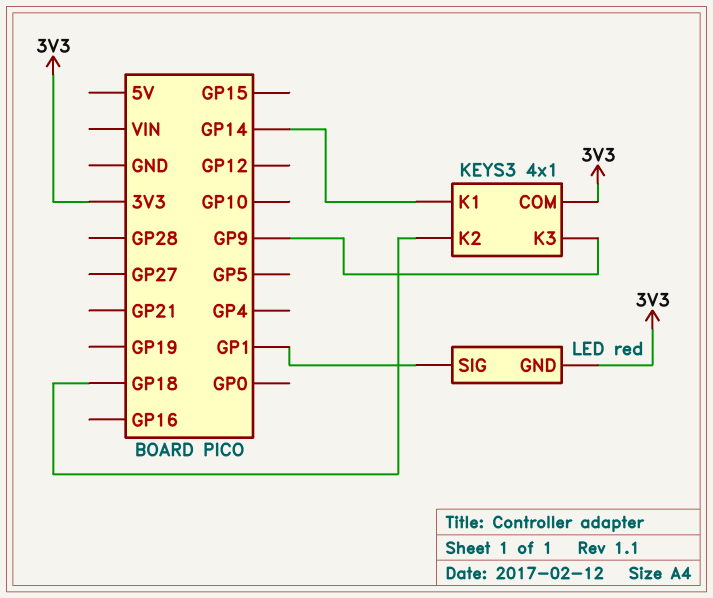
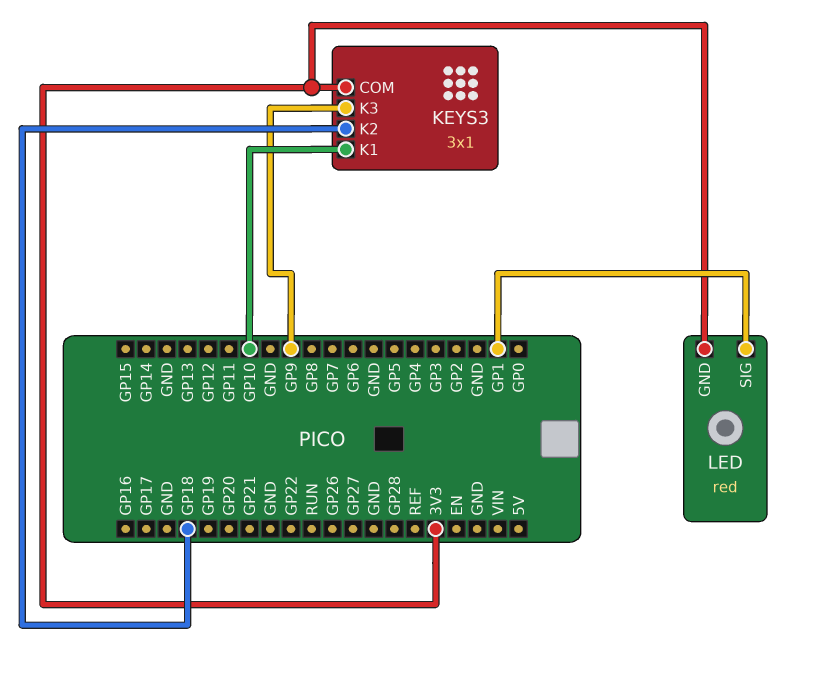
KEYS3: 4x1 -> 3x1
KEYS3 pin K1: GP14 -> GP10

